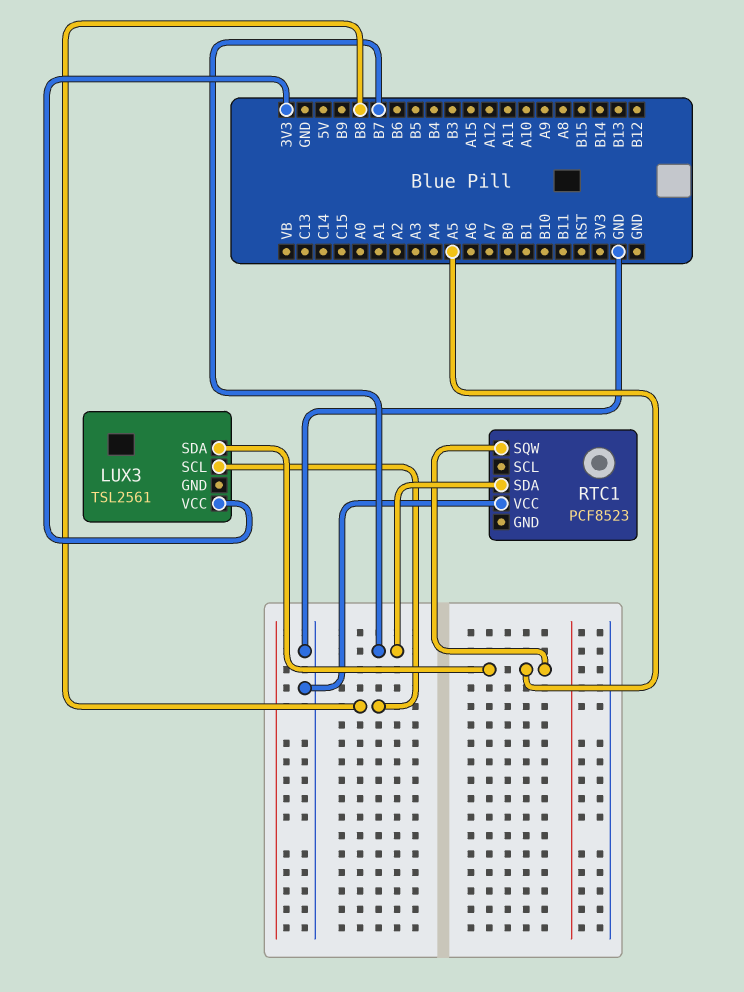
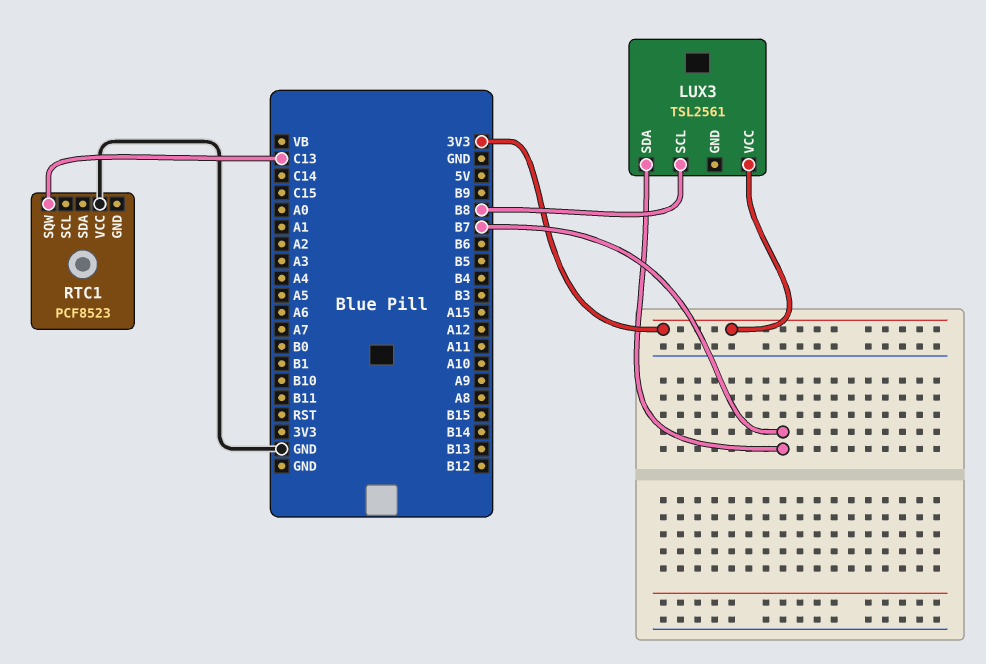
LUX3 pin SDA: A5 -> B7
RTC1 pin SDA: B7 -> none
RTC1 pin SQW: A5 -> C13

